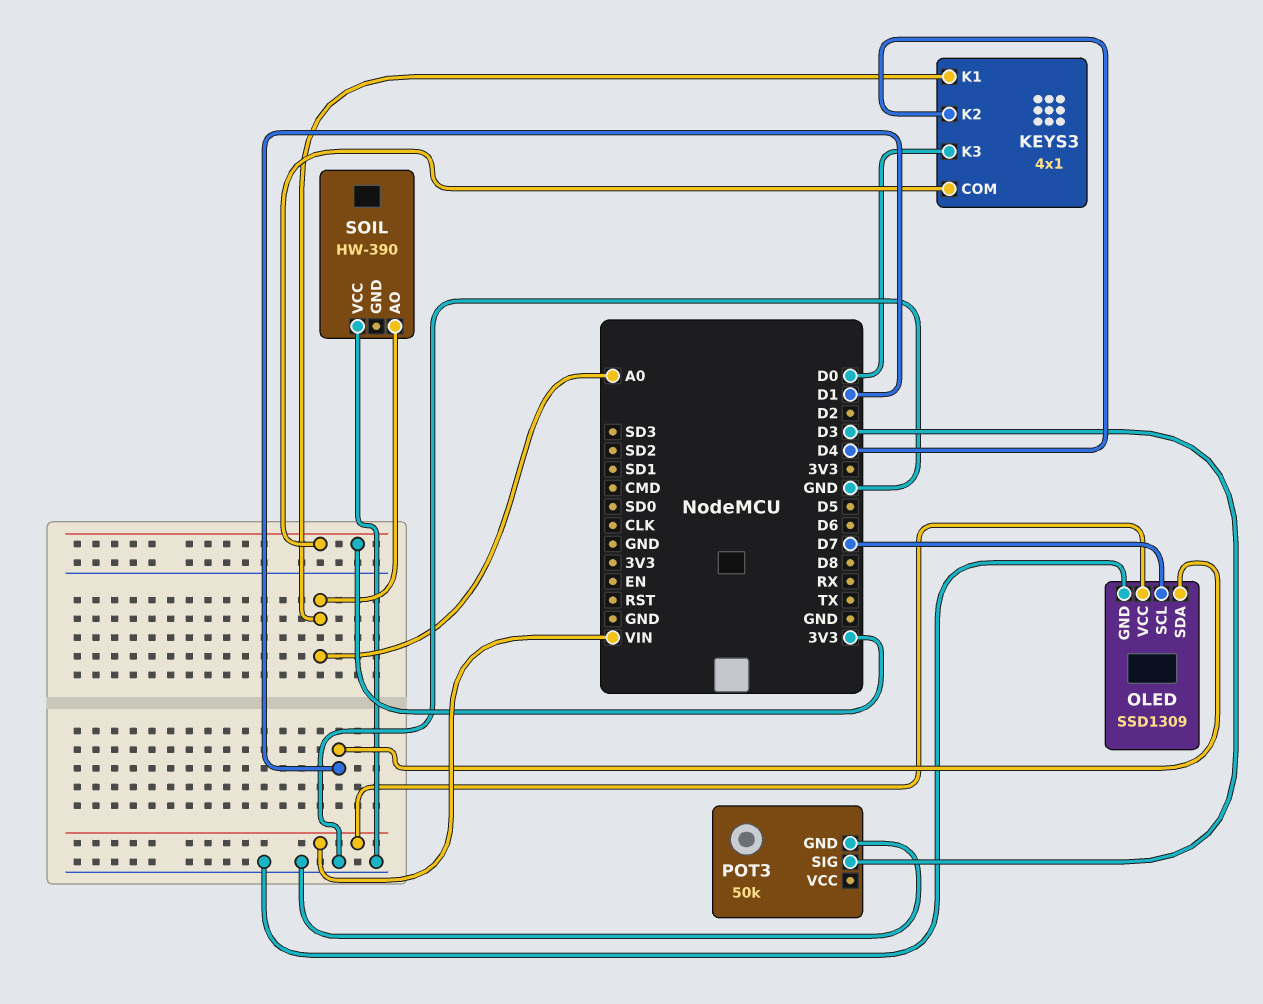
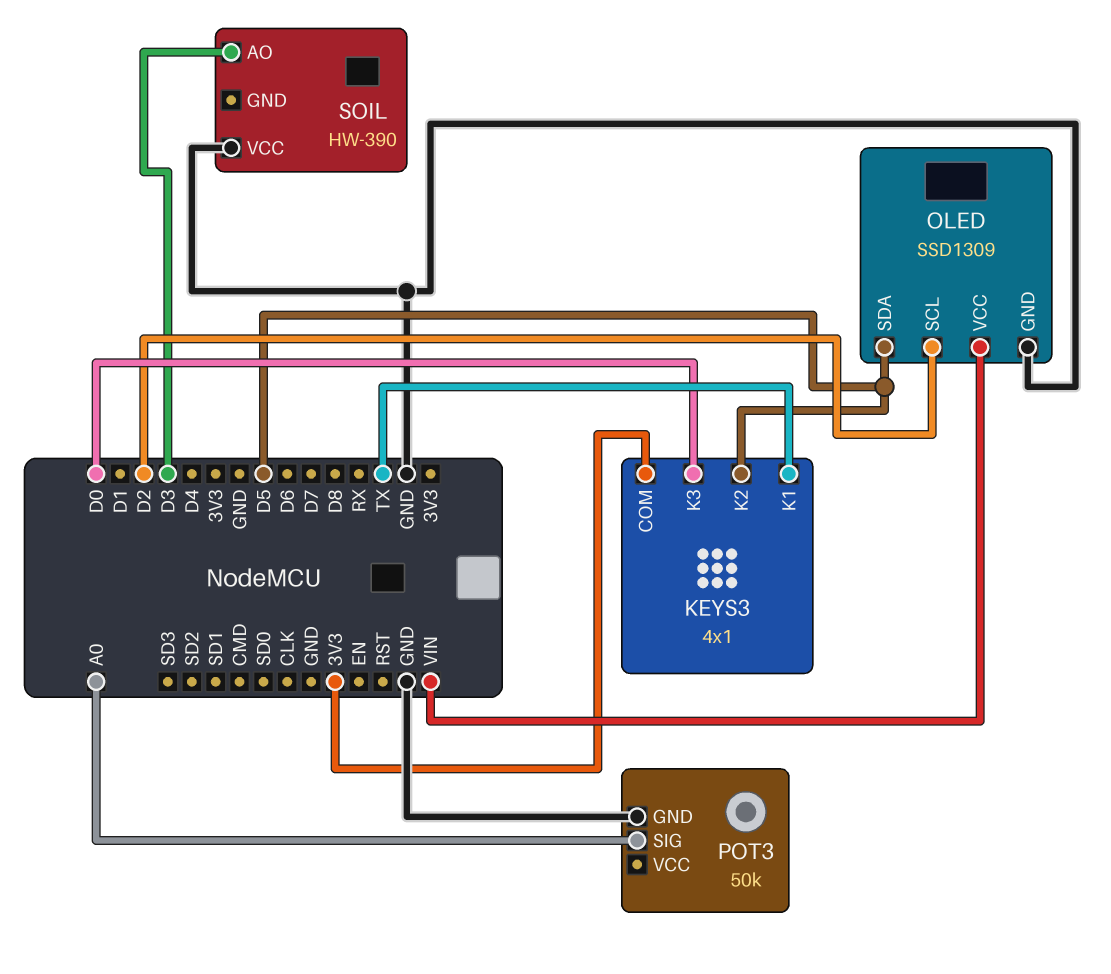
KEYS3 pin K1: A0 -> TX
KEYS3 pin K2: D4 -> D5
OLED pin SCL: D7 -> D2
OLED pin SDA: D1 -> D5
POT3 pin SIG: D3 -> A0
SOIL pin AO: A0 -> D3

